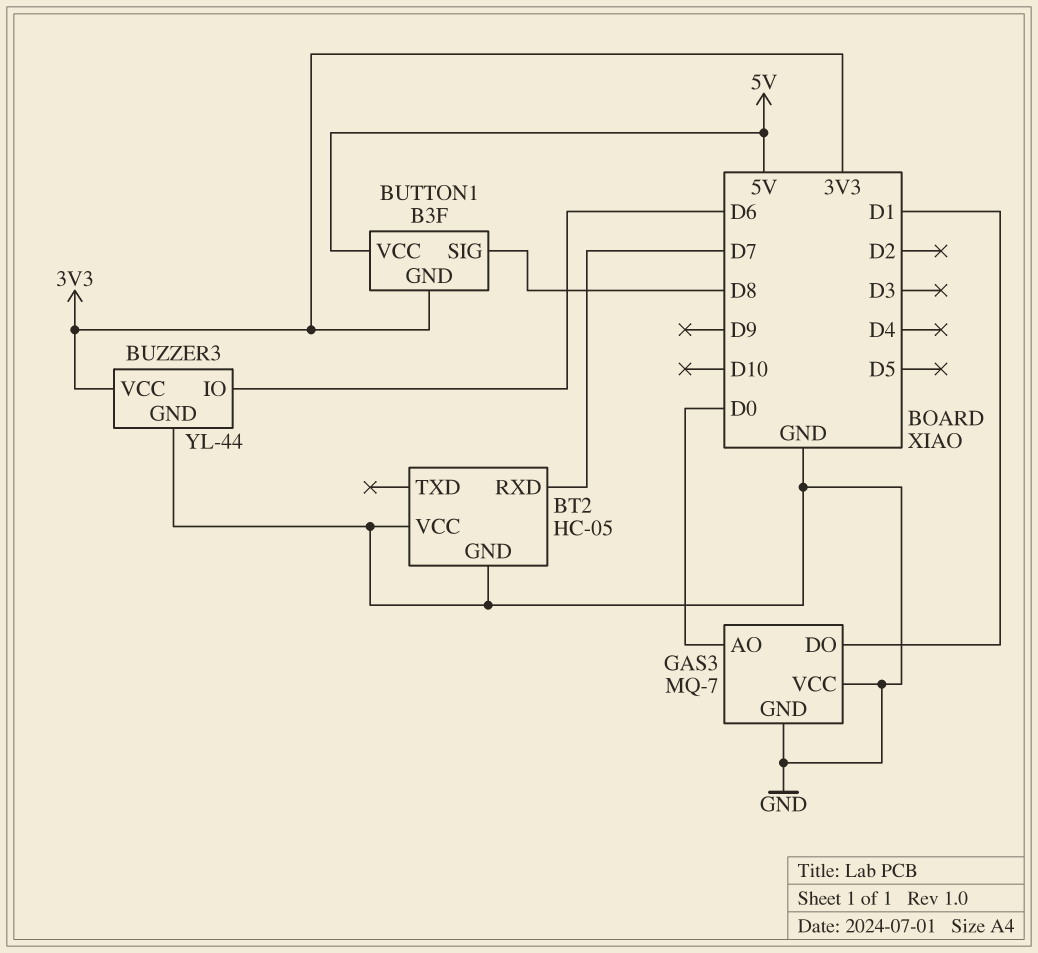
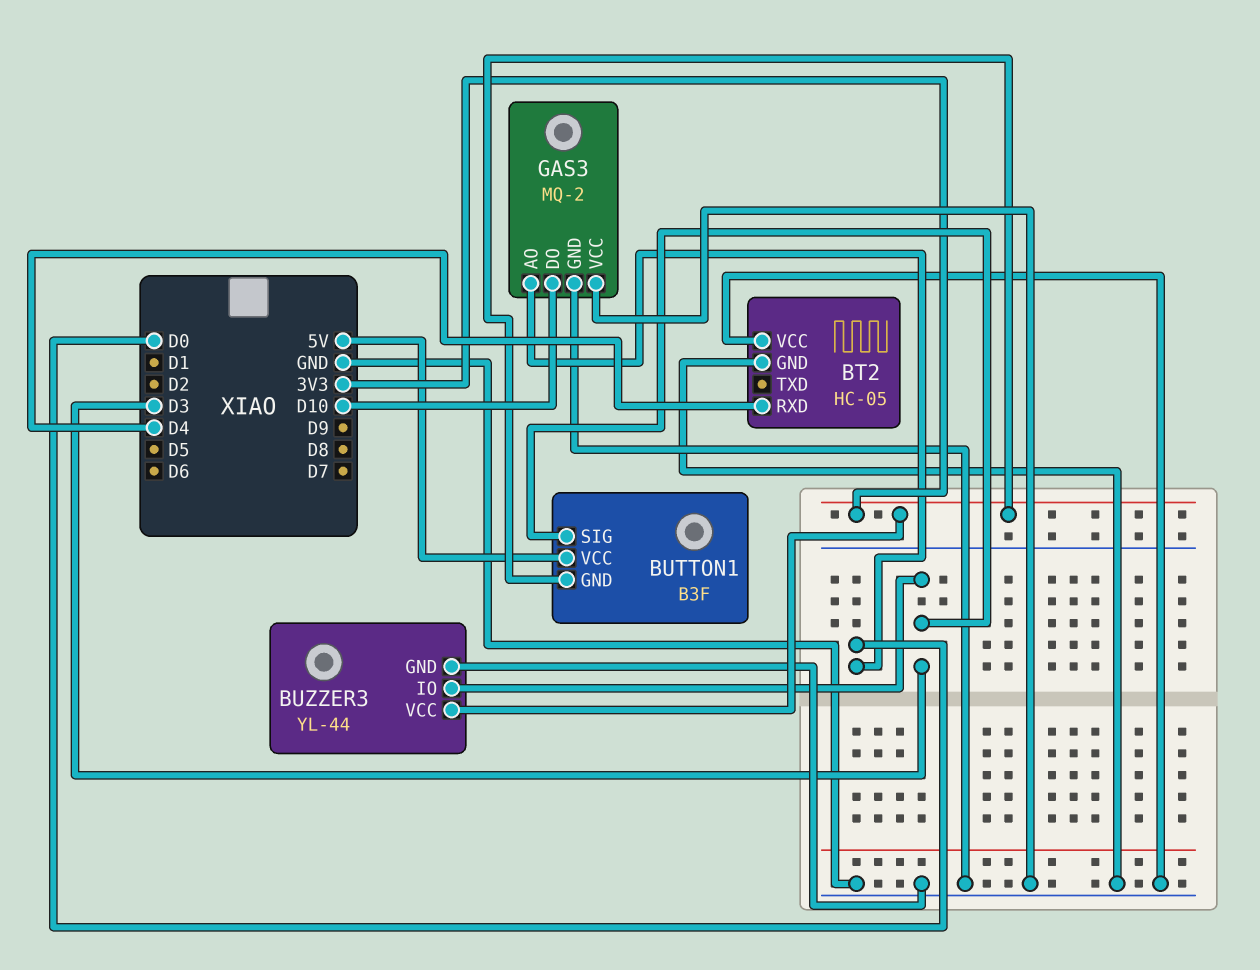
BT2 pin RXD: D7 -> D4
BUTTON1 pin SIG: D8 -> D3
BUZZER3 pin IO: D6 -> D3
GAS3: MQ-7 -> MQ-2
GAS3 pin DO: D1 -> D10

